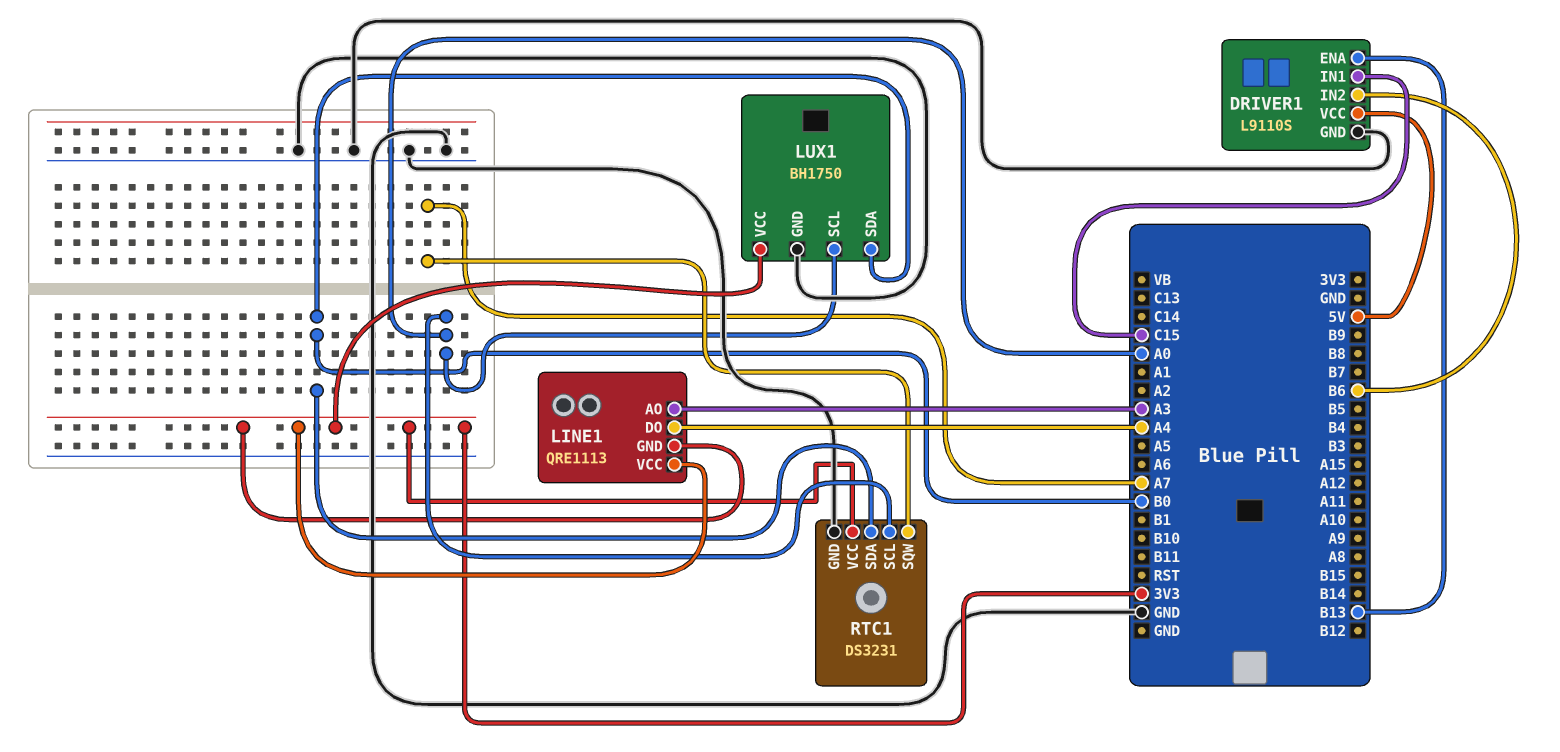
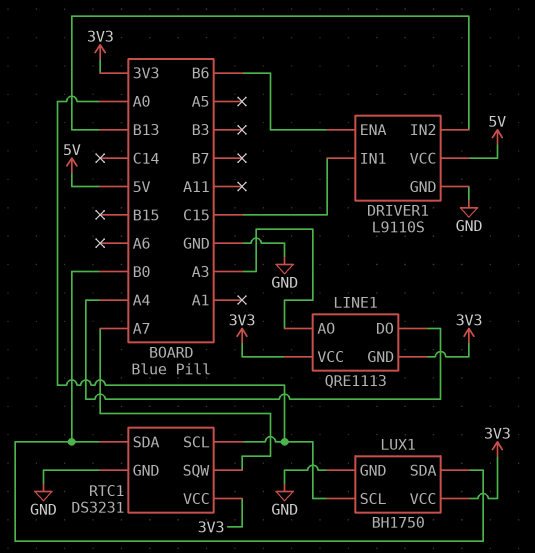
DRIVER1 pin ENA: B13 -> B6
DRIVER1 pin IN2: B6 -> B13

